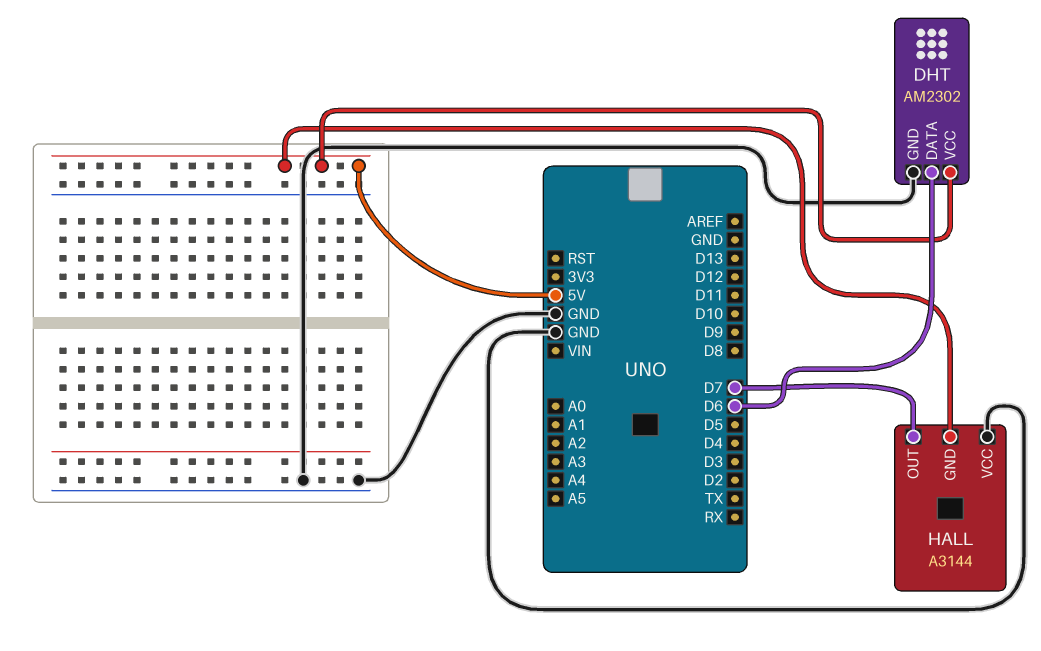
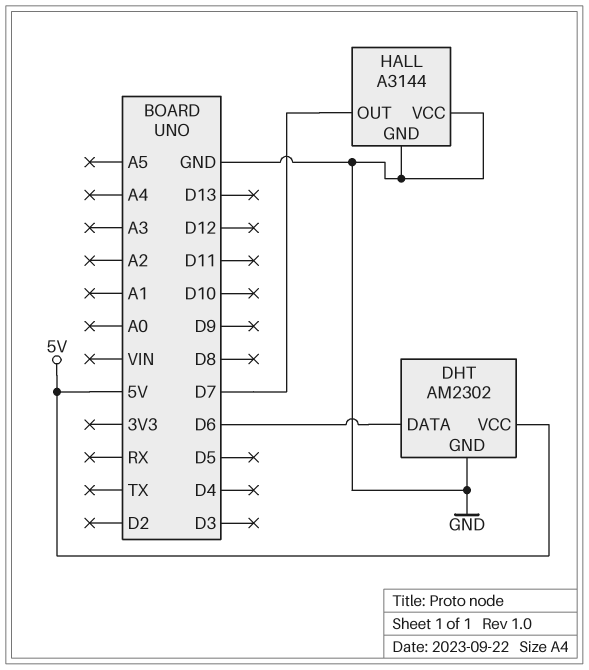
HALL pin GND: 5V -> GND

